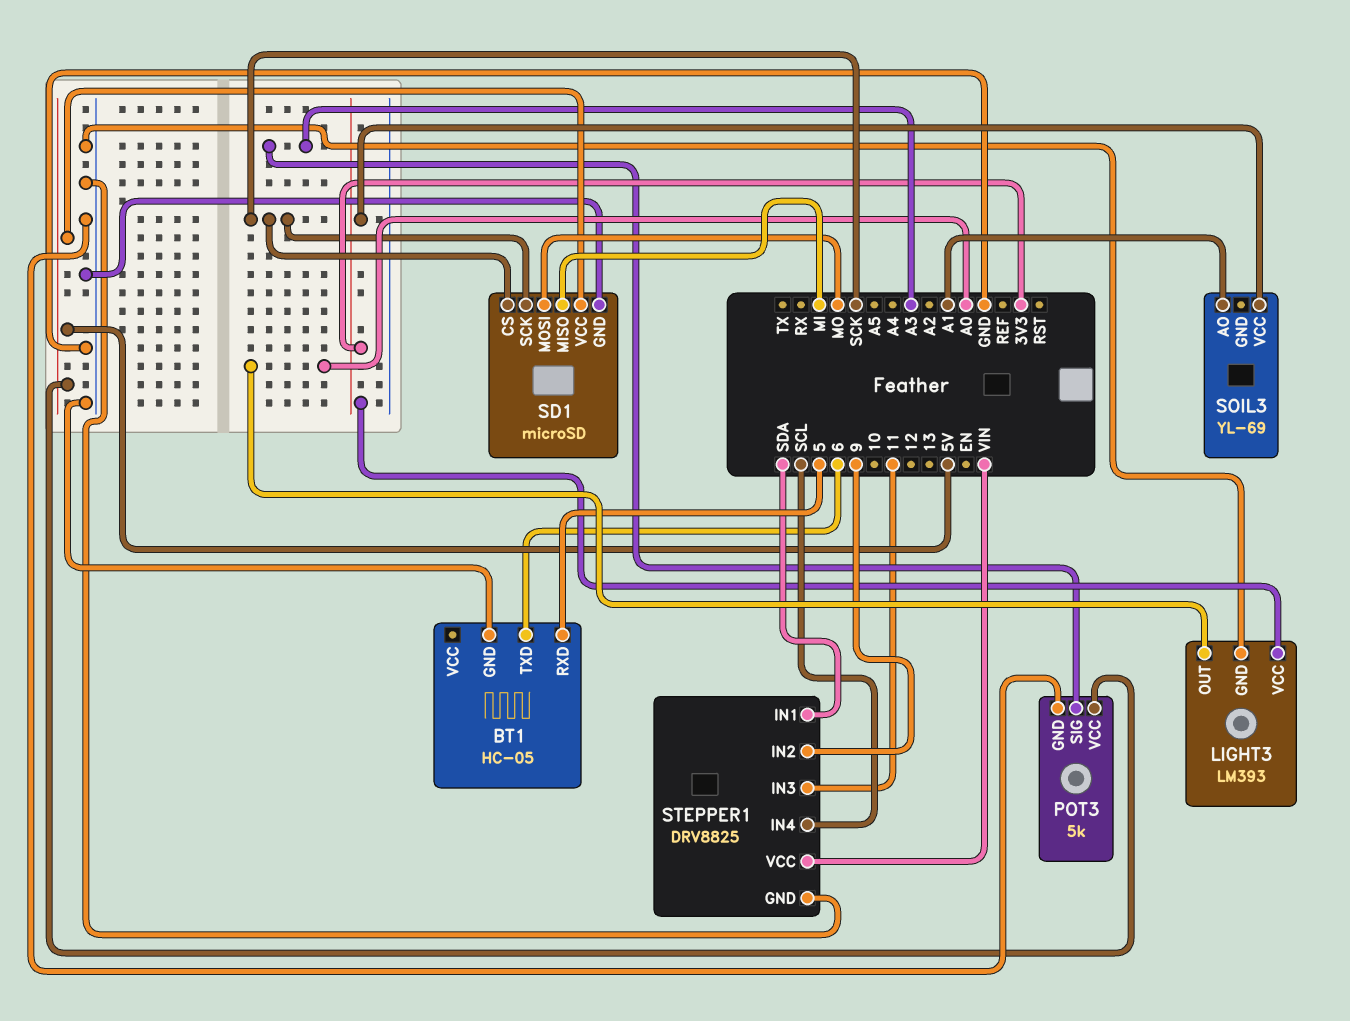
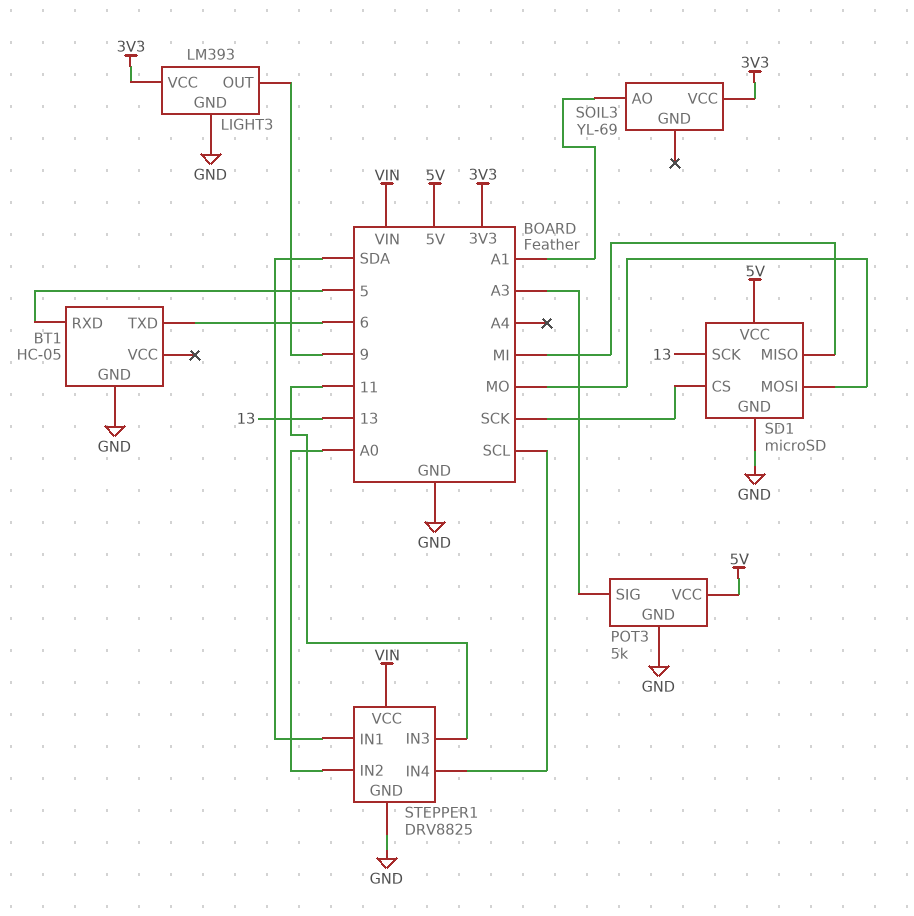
LIGHT3 pin OUT: A0 -> 9
SD1 pin SCK: SCK -> 13
STEPPER1 pin IN2: 9 -> A0

